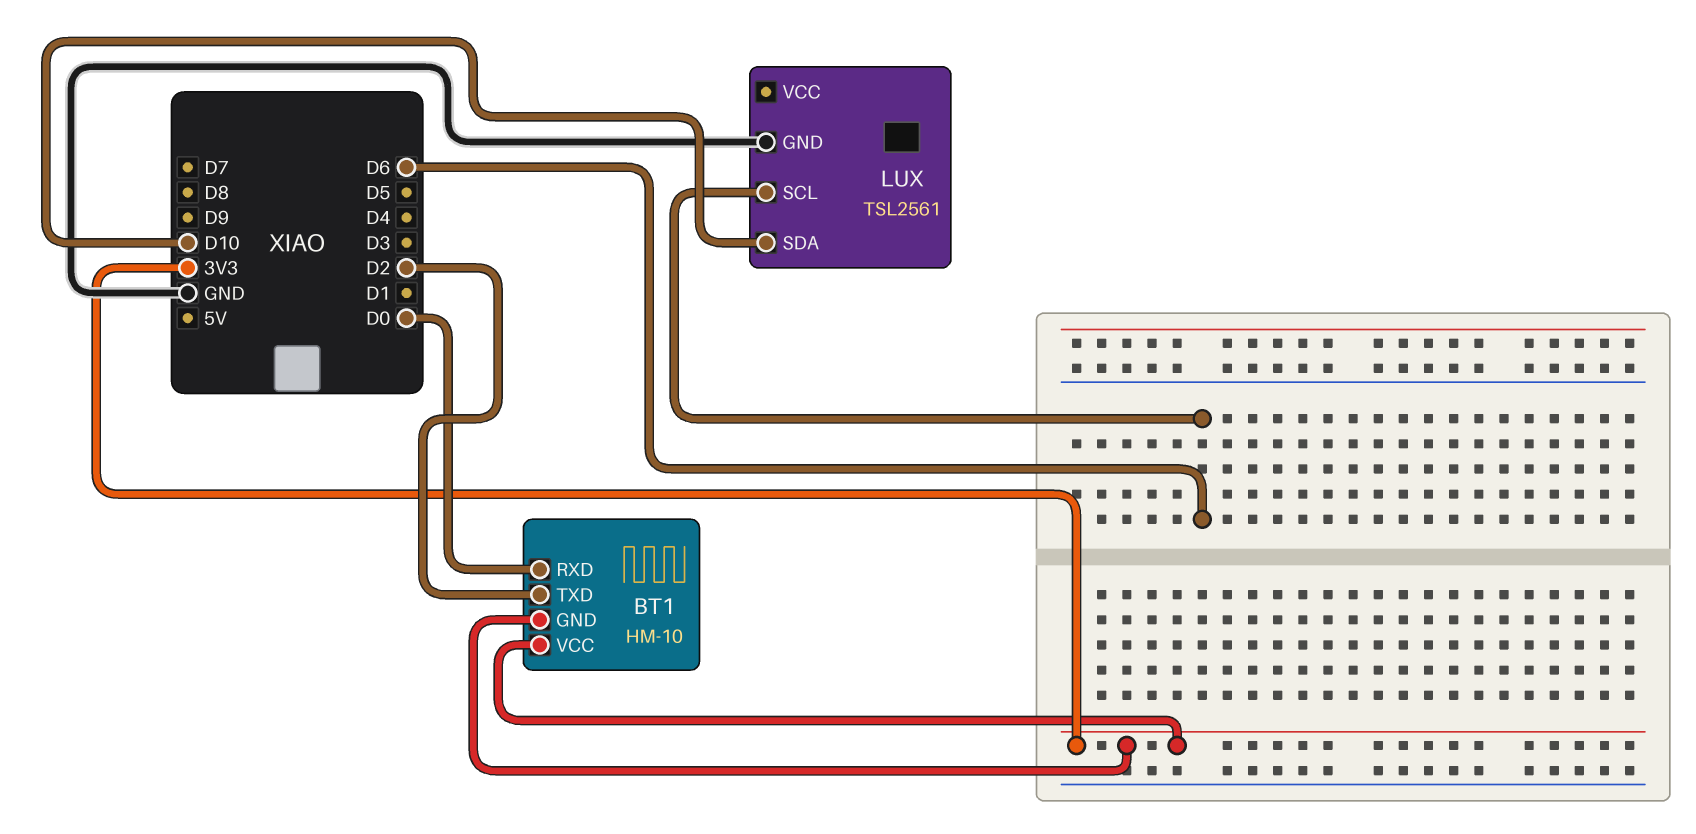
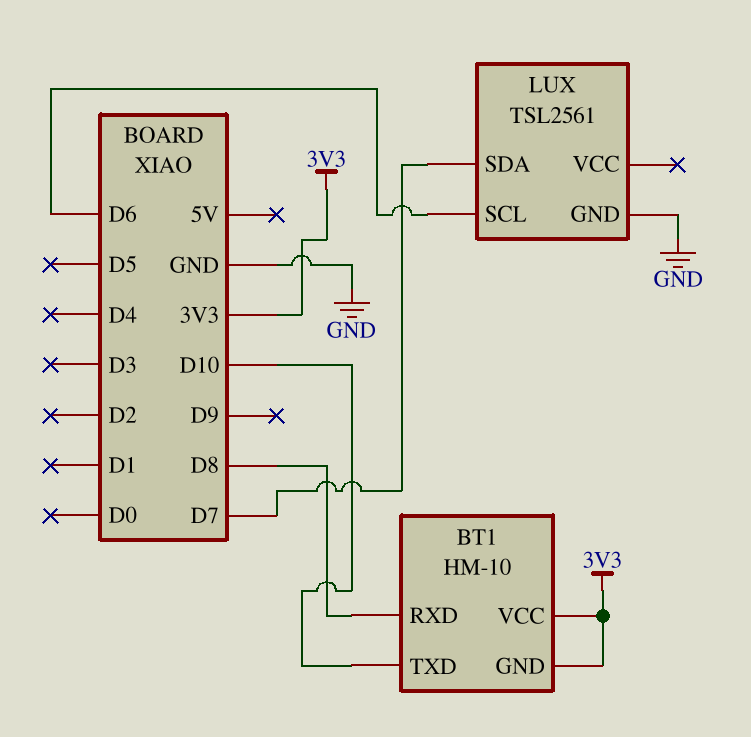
BT1 pin RXD: D0 -> D8
BT1 pin TXD: D2 -> D10
LUX pin SDA: D10 -> D7

